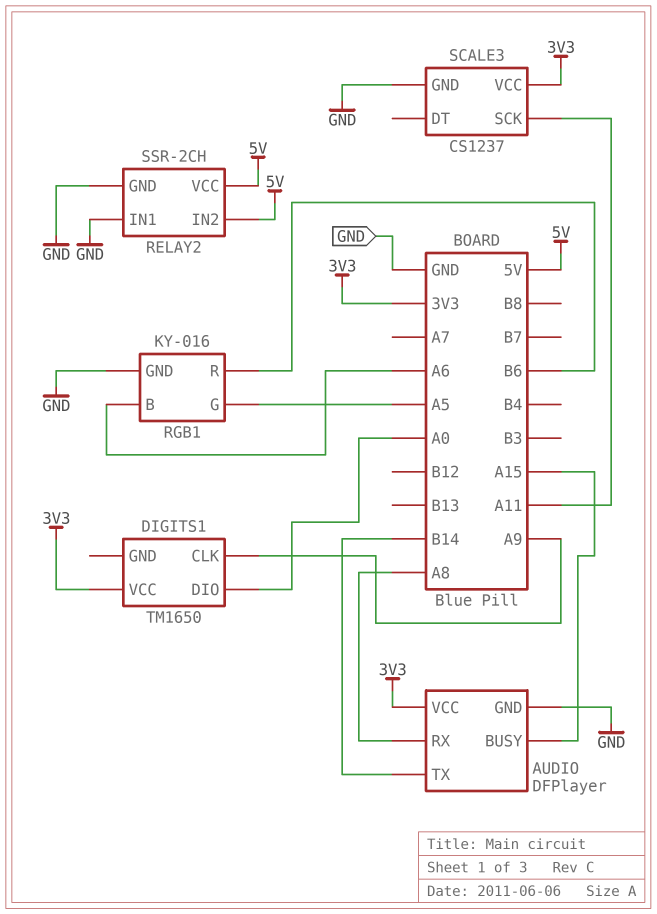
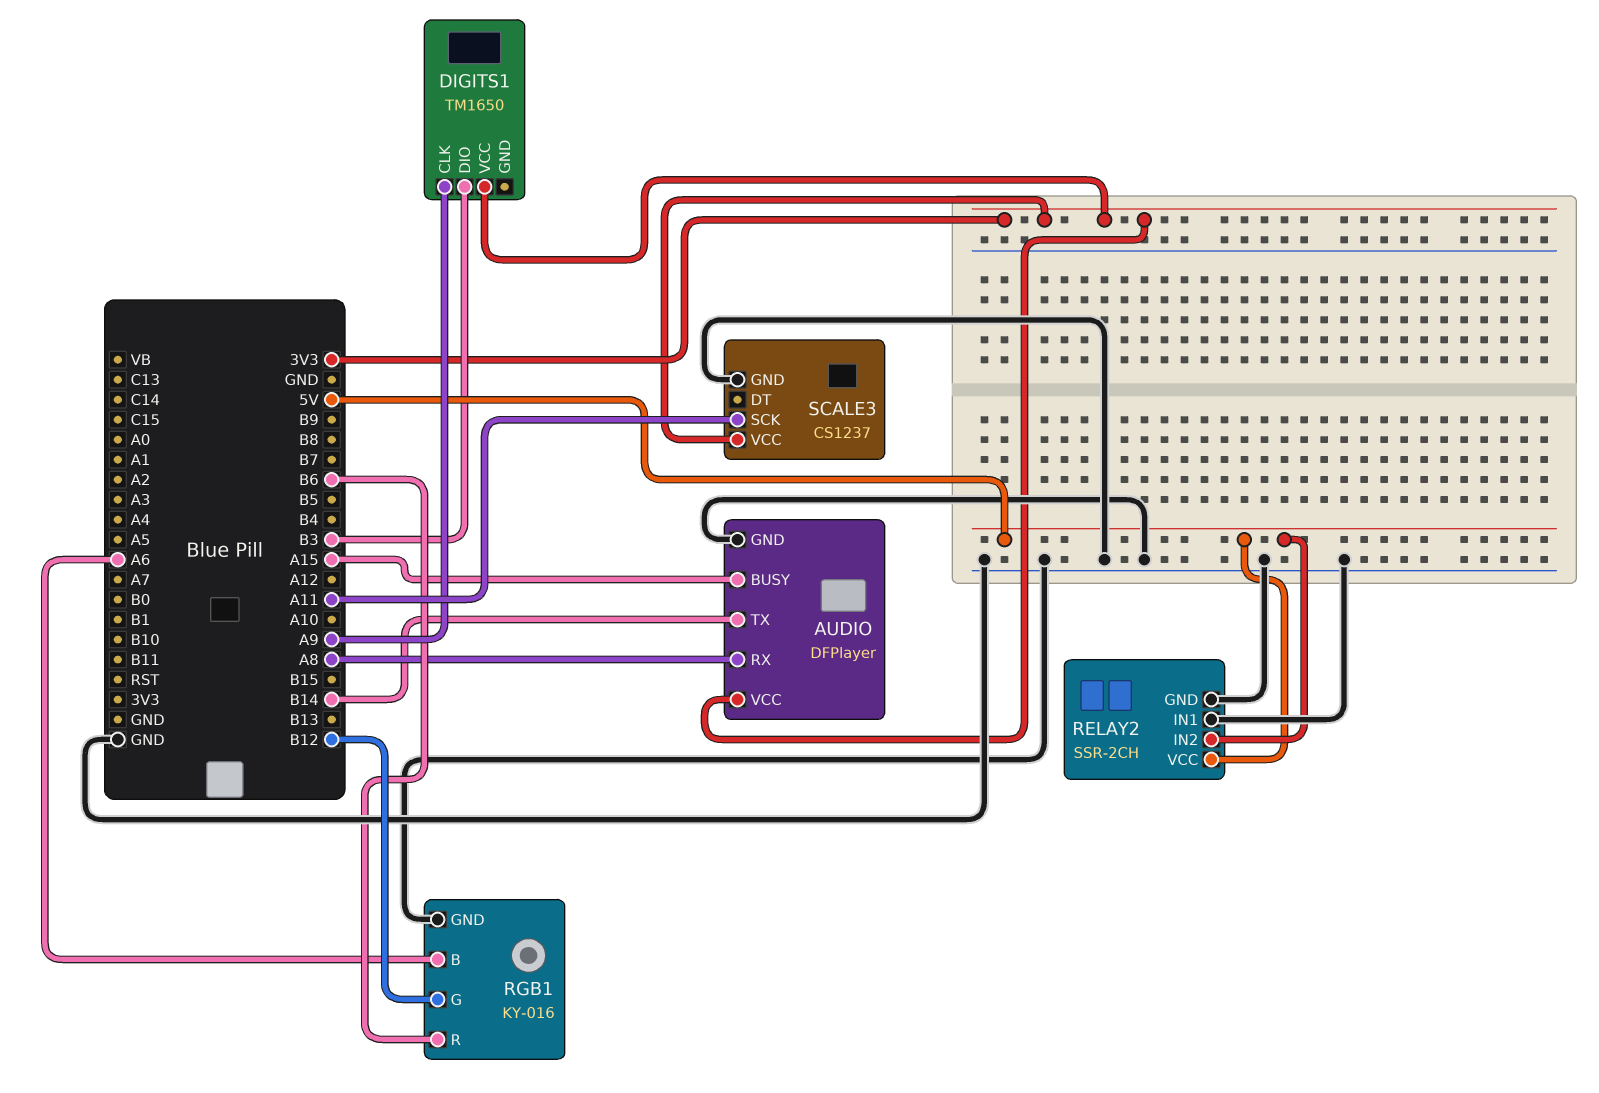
DIGITS1 pin DIO: A0 -> B3
RGB1 pin G: A5 -> B12

